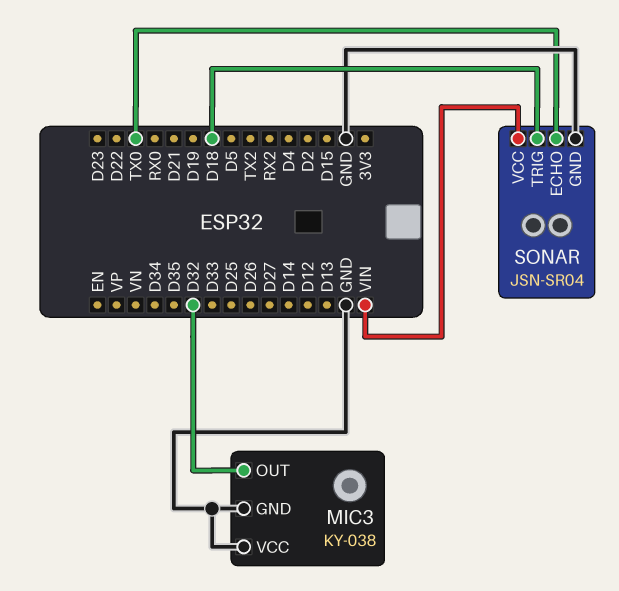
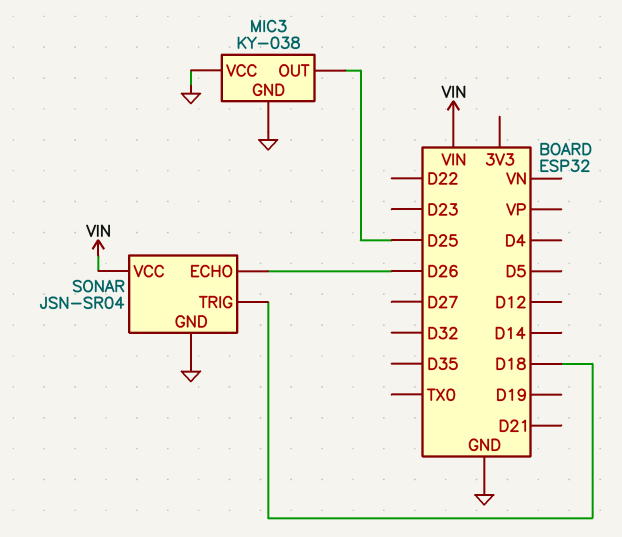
MIC3 pin OUT: D32 -> D25
SONAR pin ECHO: TX0 -> D26

